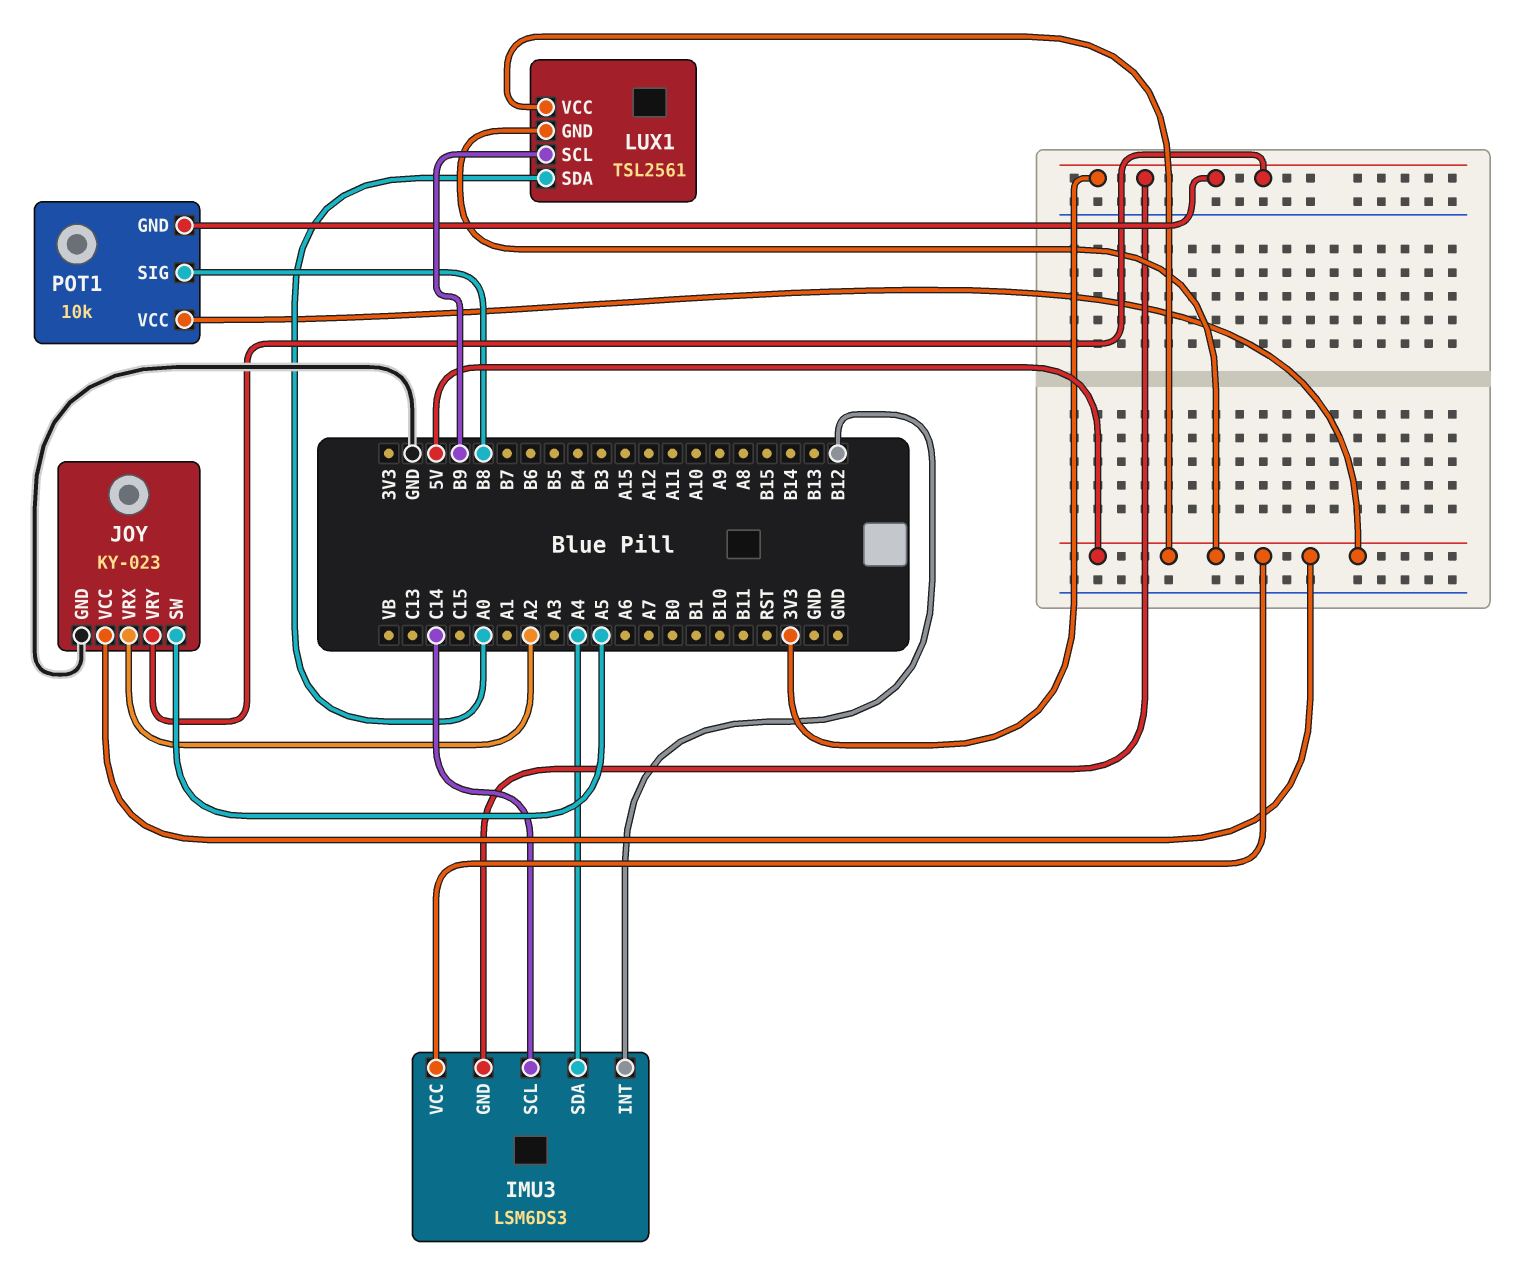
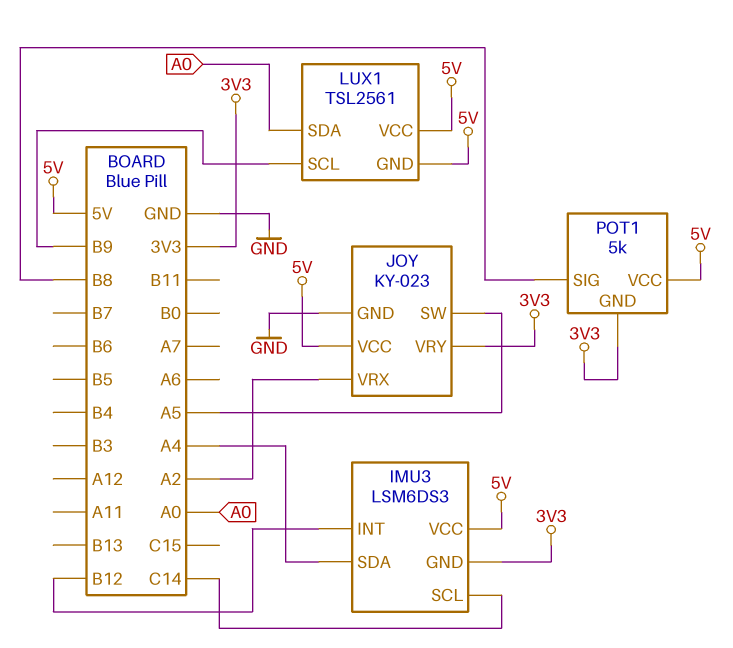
POT1: 10k -> 5k

